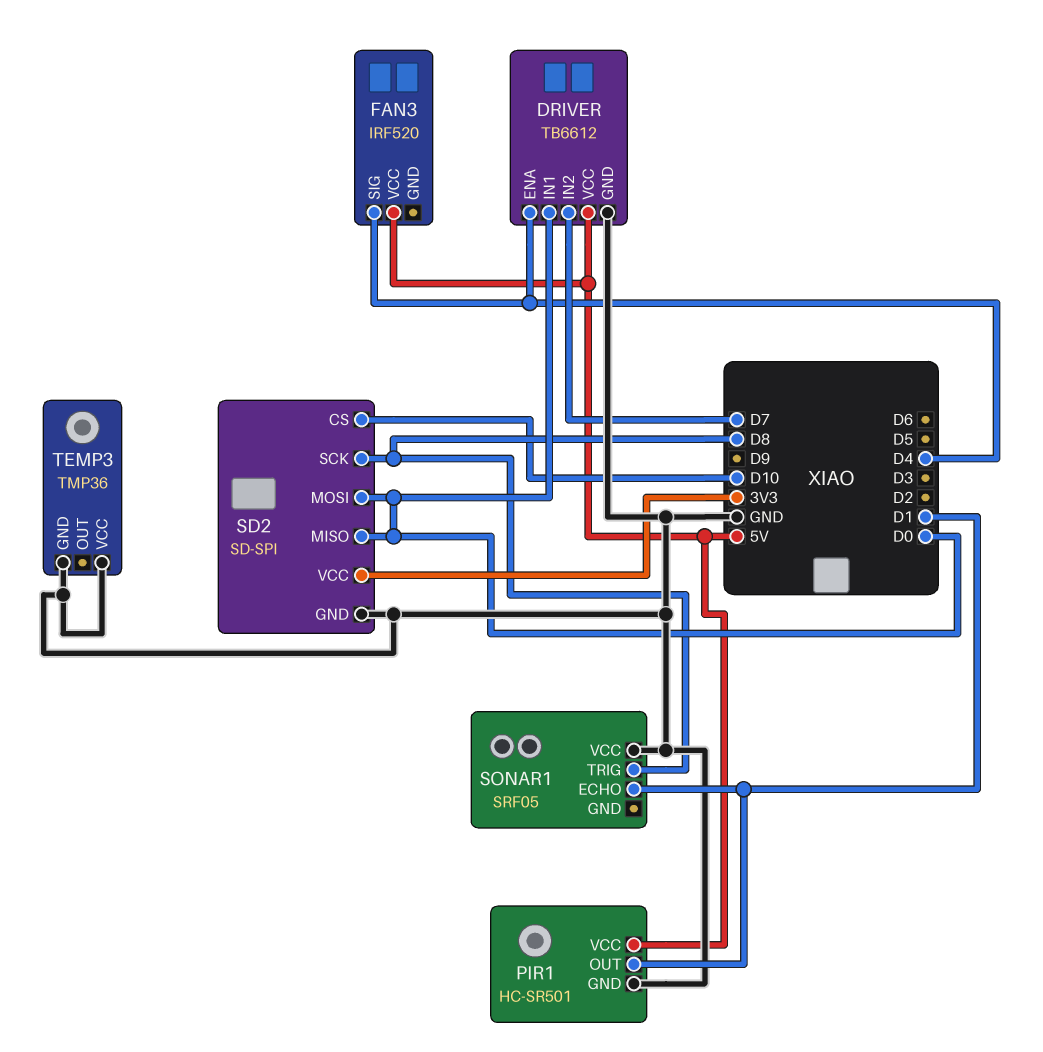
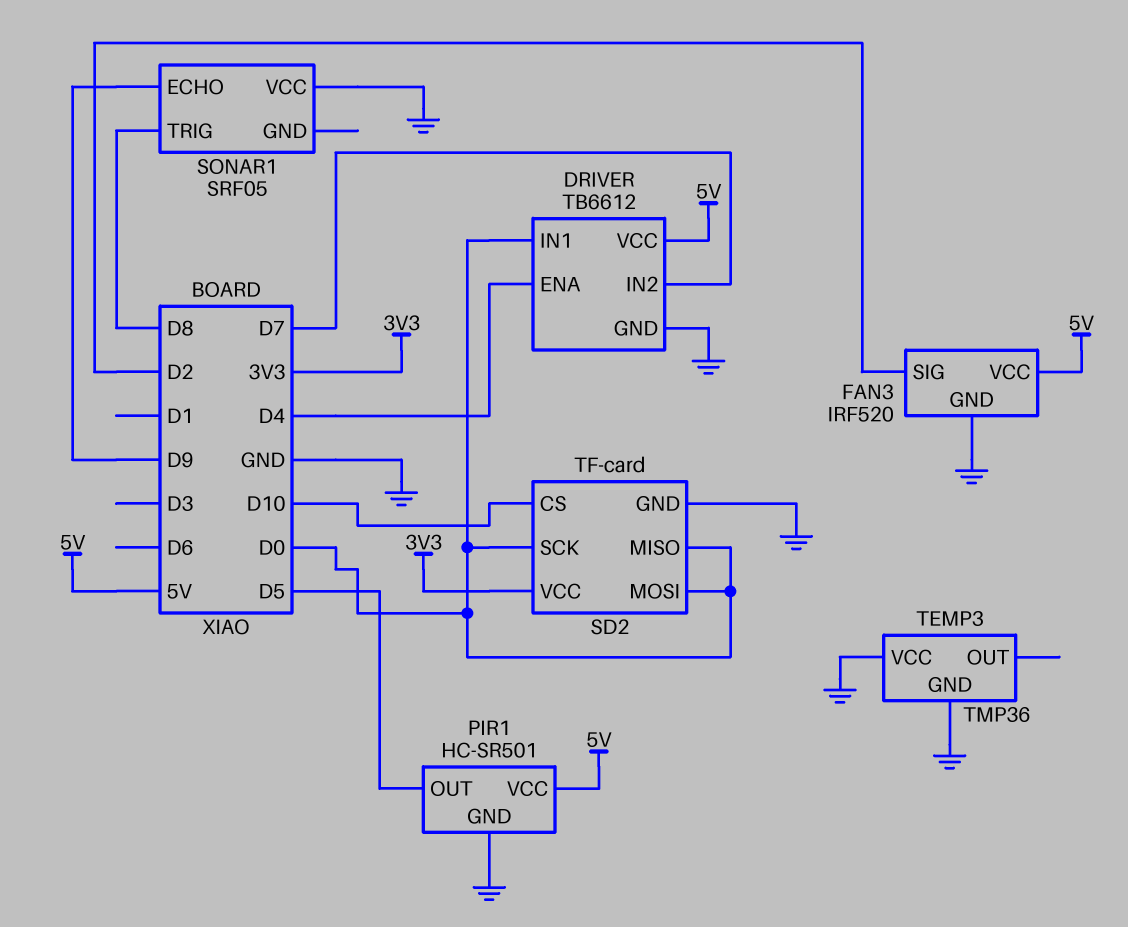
FAN3 pin GND: none -> GND
FAN3 pin SIG: D4 -> D2
PIR1 pin OUT: D1 -> D5
SD2: SD-SPI -> TF-card
SD2 pin SCK: D8 -> D0
SONAR1 pin ECHO: D1 -> D9

